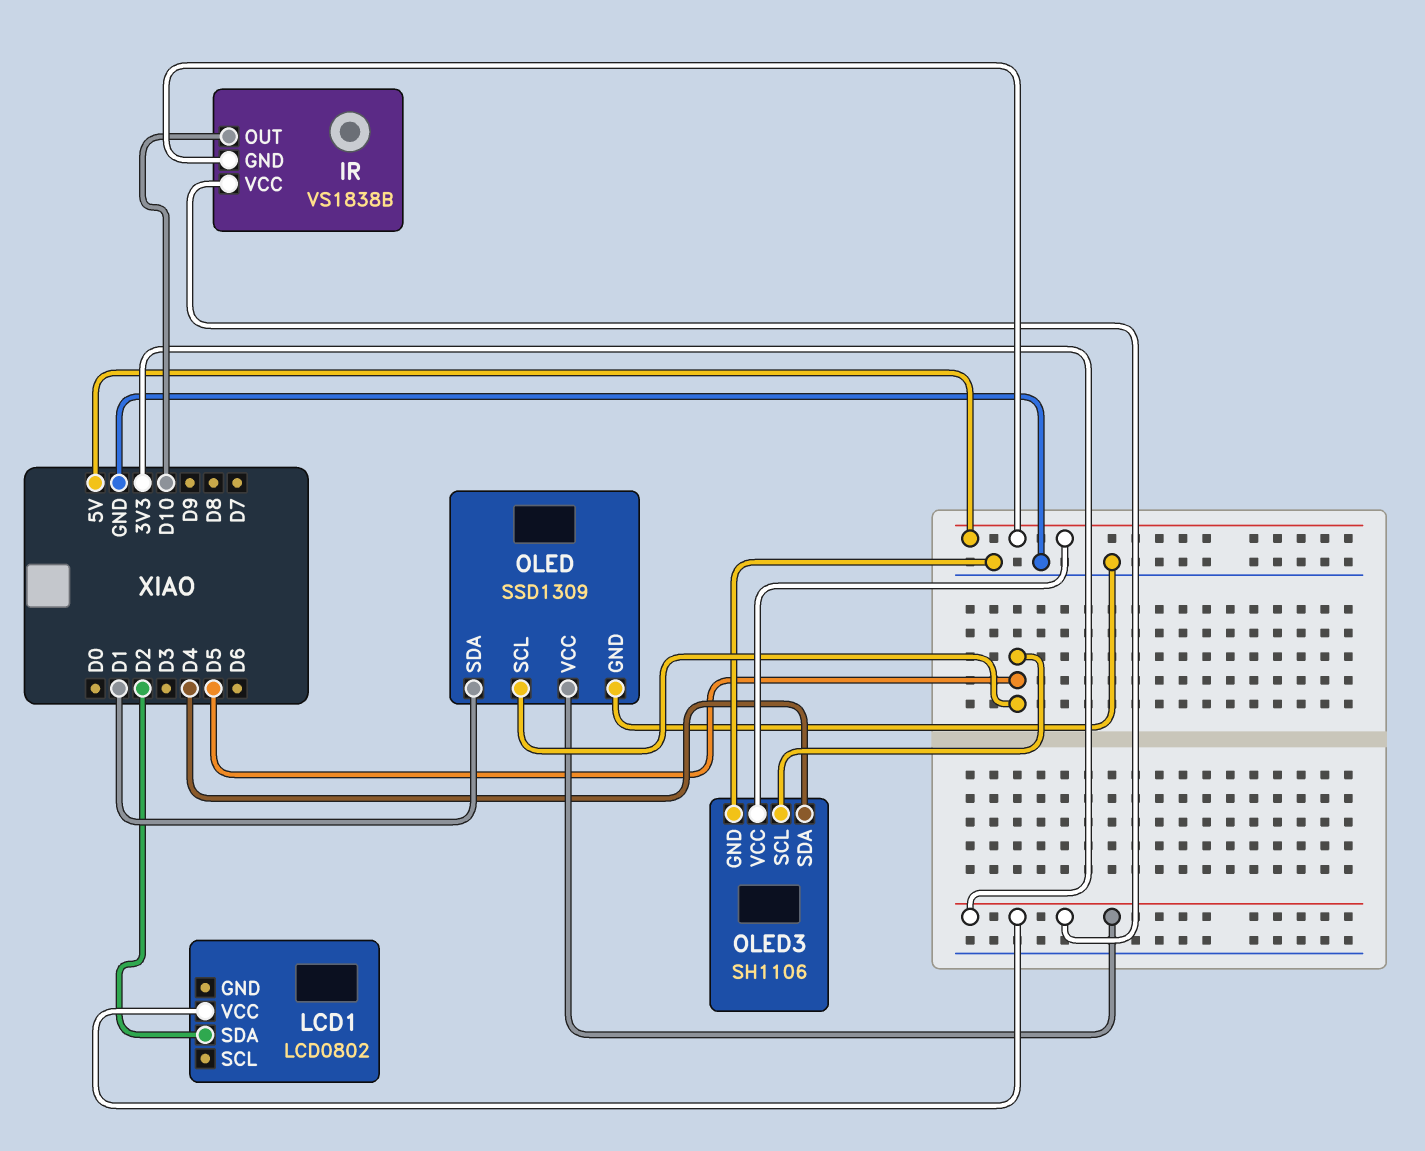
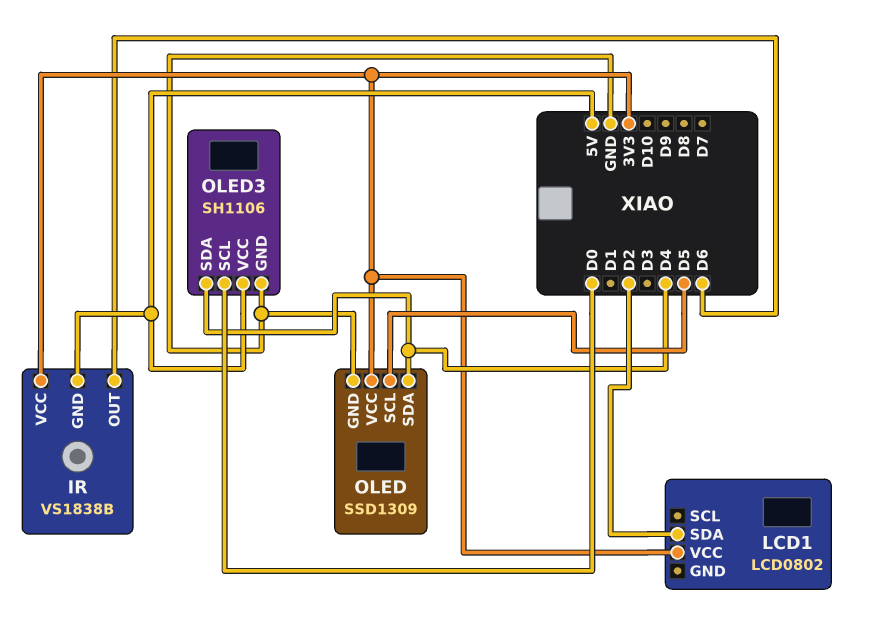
IR pin OUT: D10 -> D6
OLED pin SDA: D1 -> D4
OLED3 pin SCL: D5 -> D0

